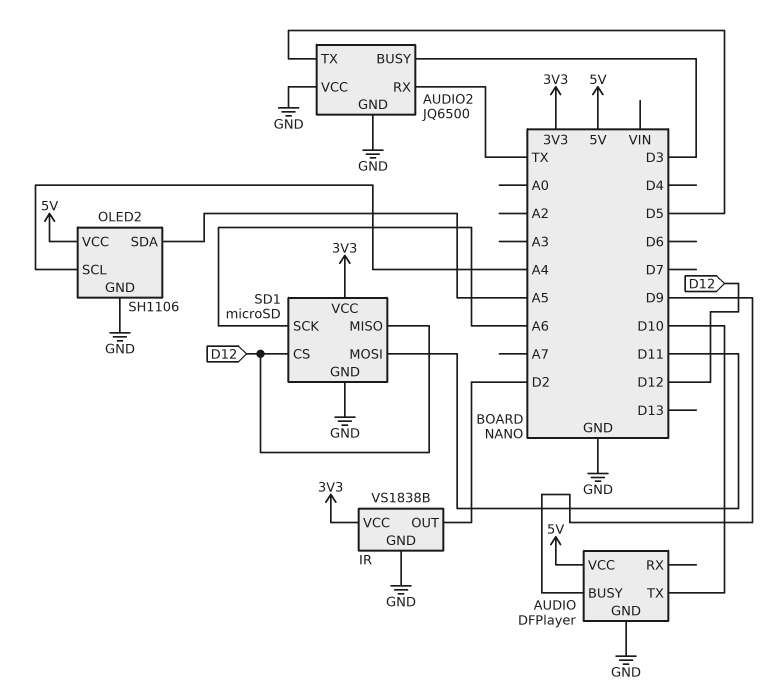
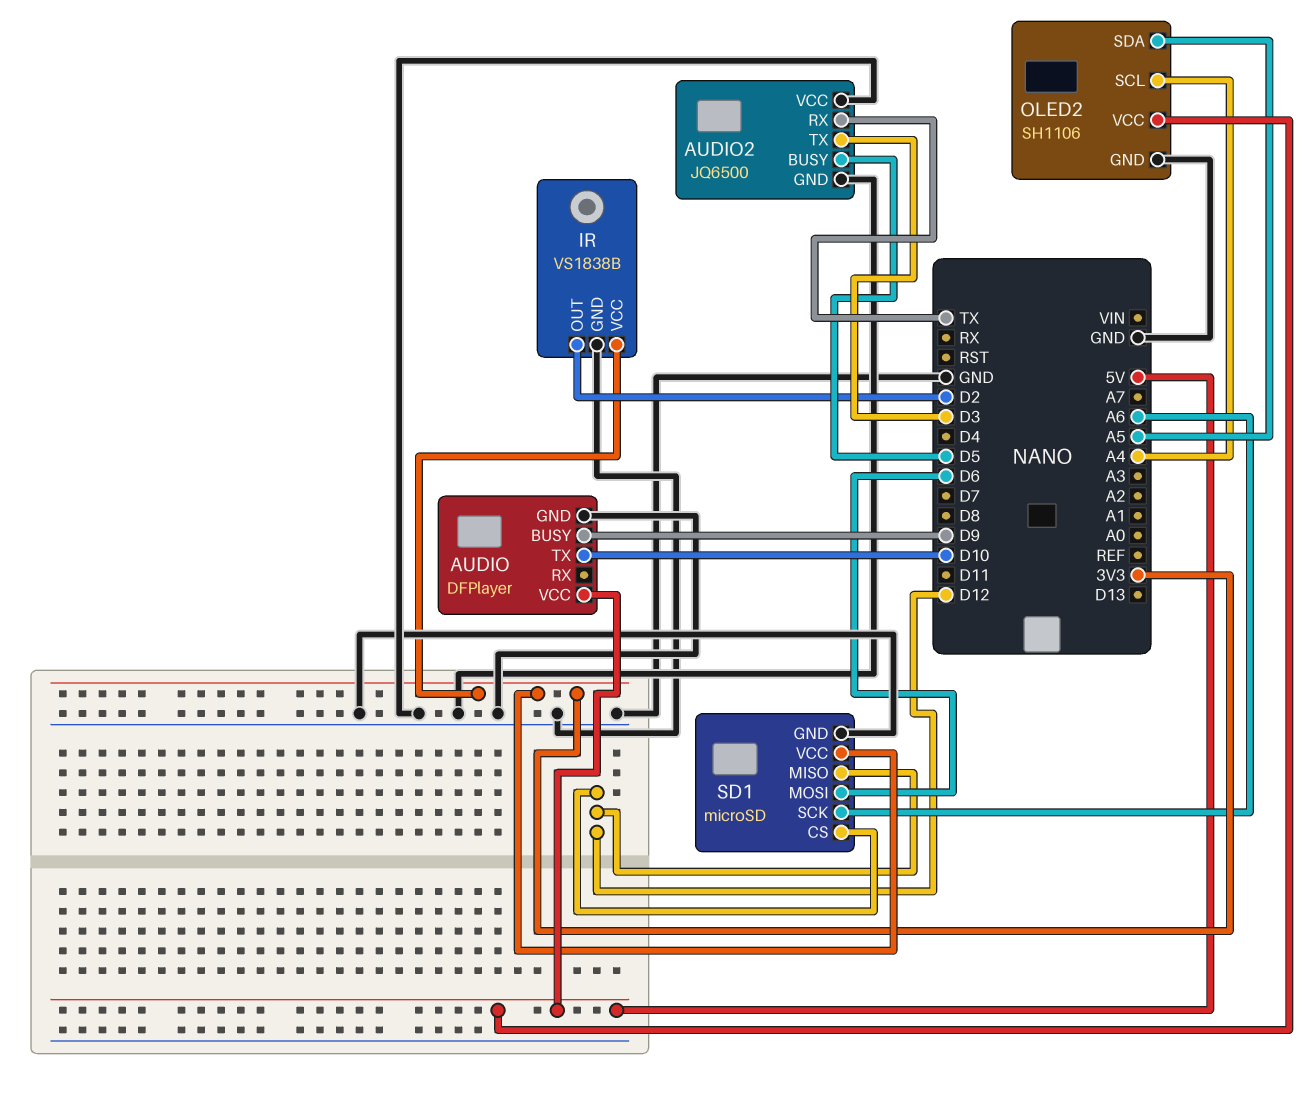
AUDIO2 pin BUSY: D3 -> D5
AUDIO2 pin TX: D5 -> D3
SD1 pin MOSI: D11 -> D6

